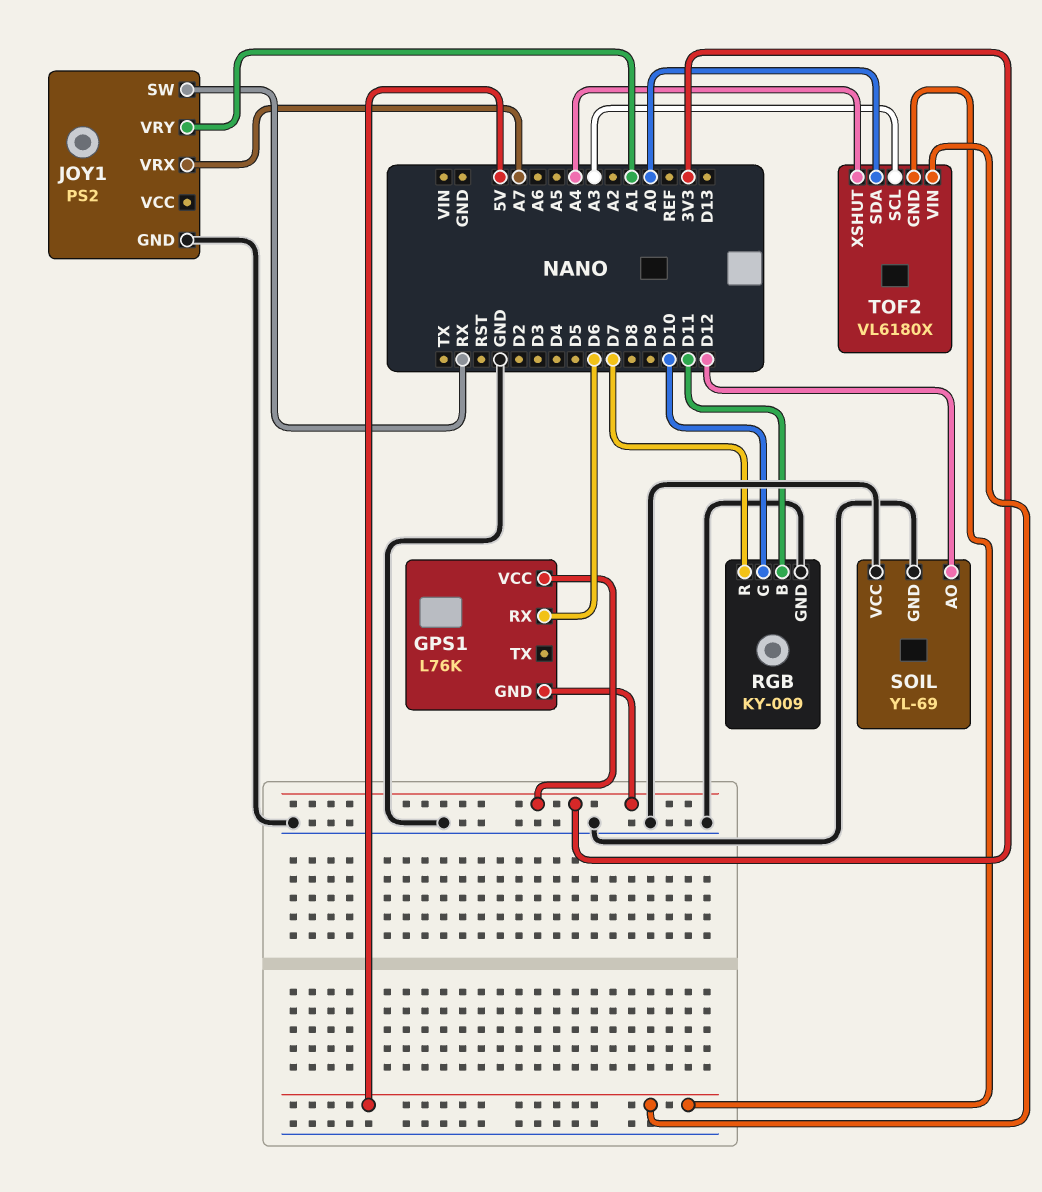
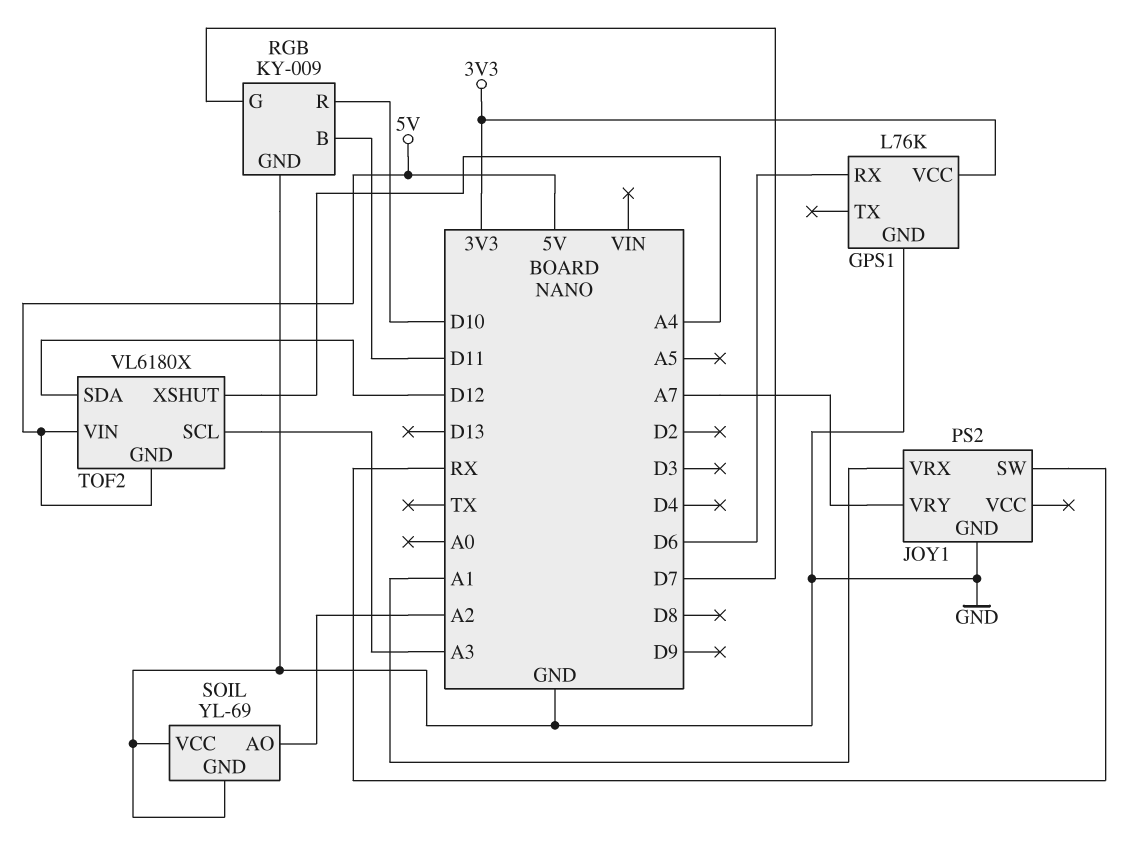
GPS1 pin GND: 3V3 -> GND
JOY1 pin VRX: A7 -> A1
JOY1 pin VRY: A1 -> A7
RGB pin G: D10 -> D7
RGB pin R: D7 -> D10
SOIL pin AO: D12 -> A2
TOF2 pin SDA: A0 -> D12

